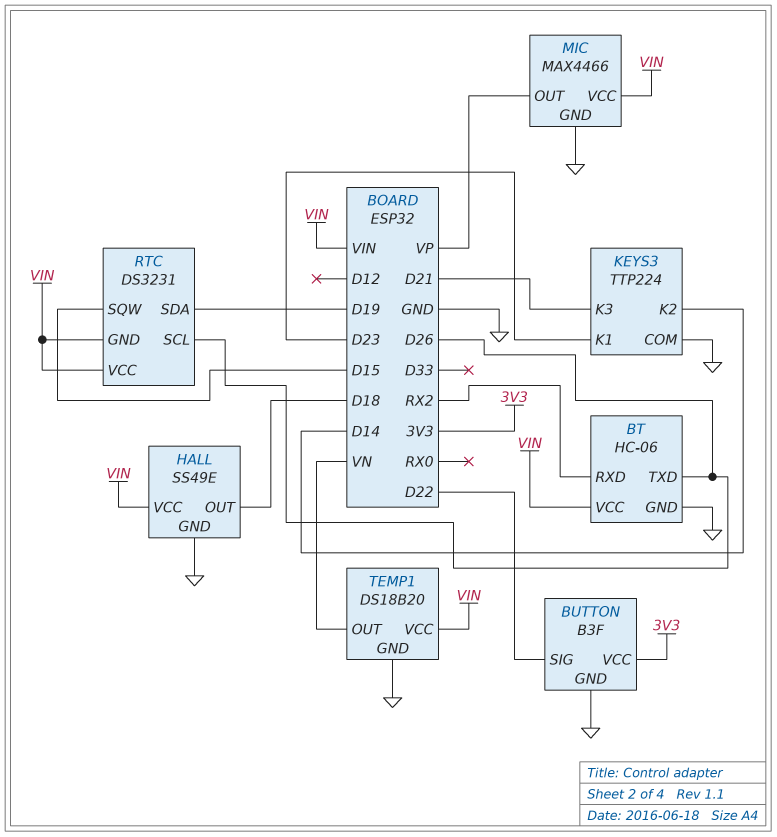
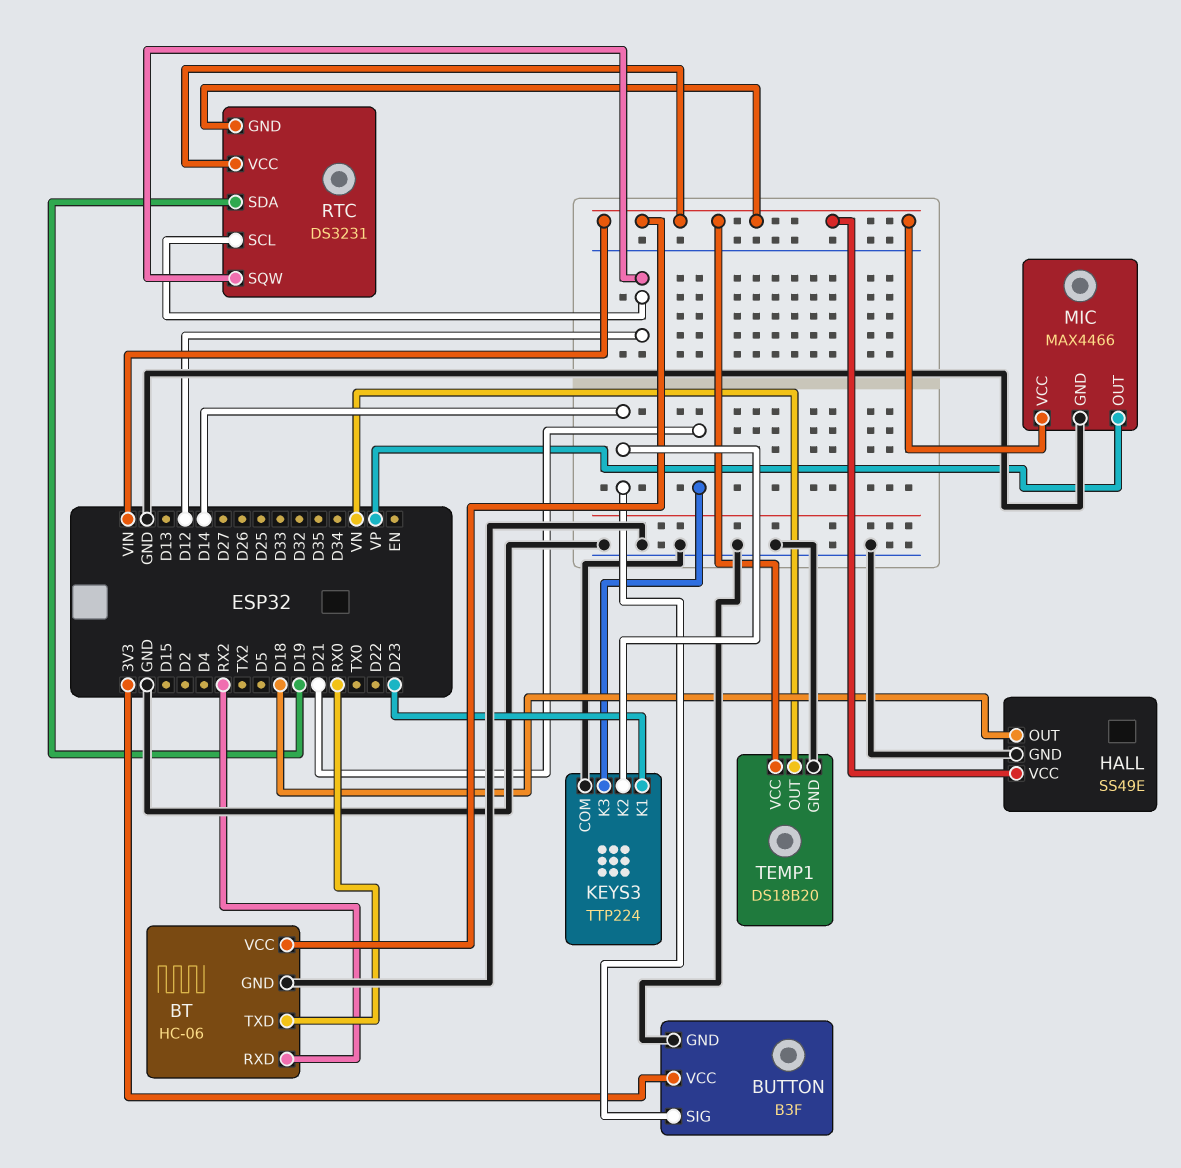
BT pin TXD: D26 -> RX0
BUTTON pin SIG: D22 -> D14
RTC pin SCL: D26 -> D12
RTC pin SQW: D15 -> D12

